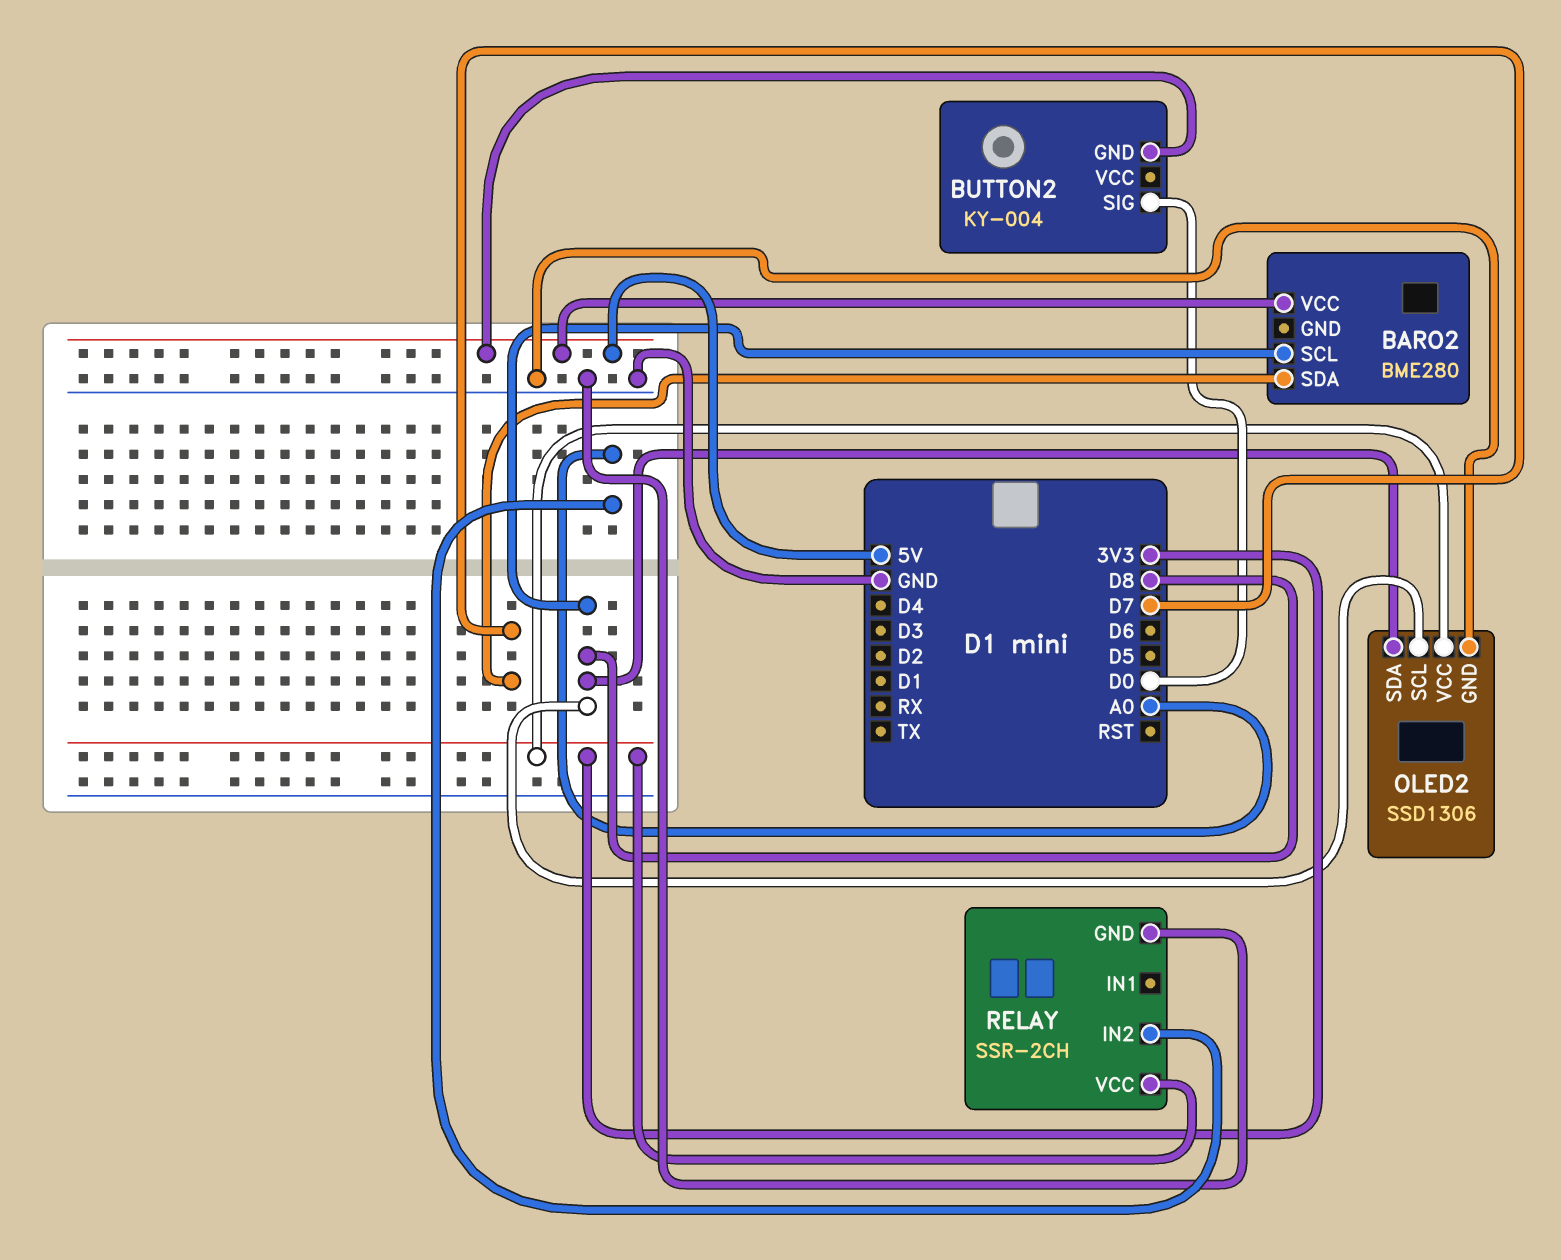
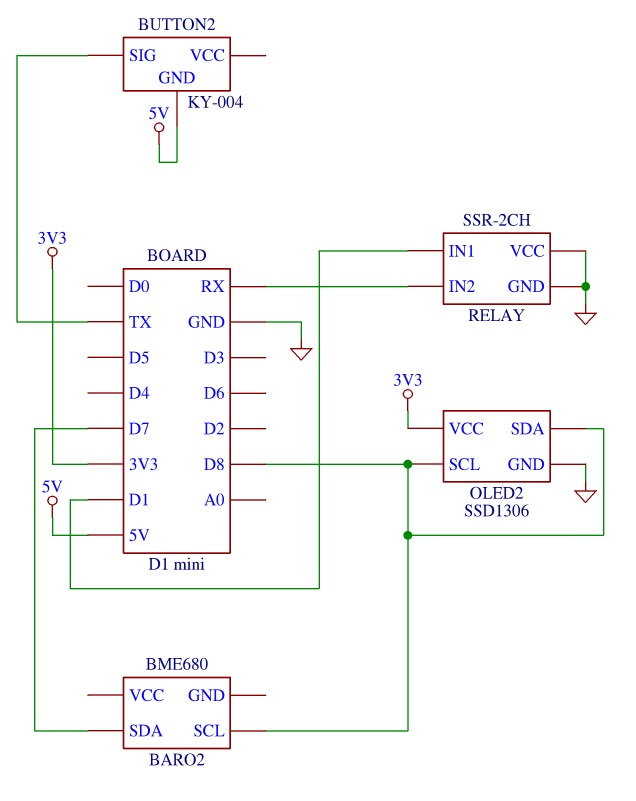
BARO2: BME280 -> BME680
BARO2 pin VCC: 5V -> none
BUTTON2 pin SIG: D0 -> TX
RELAY pin IN1: none -> D1
RELAY pin IN2: A0 -> RX
RELAY pin VCC: 3V3 -> GND

